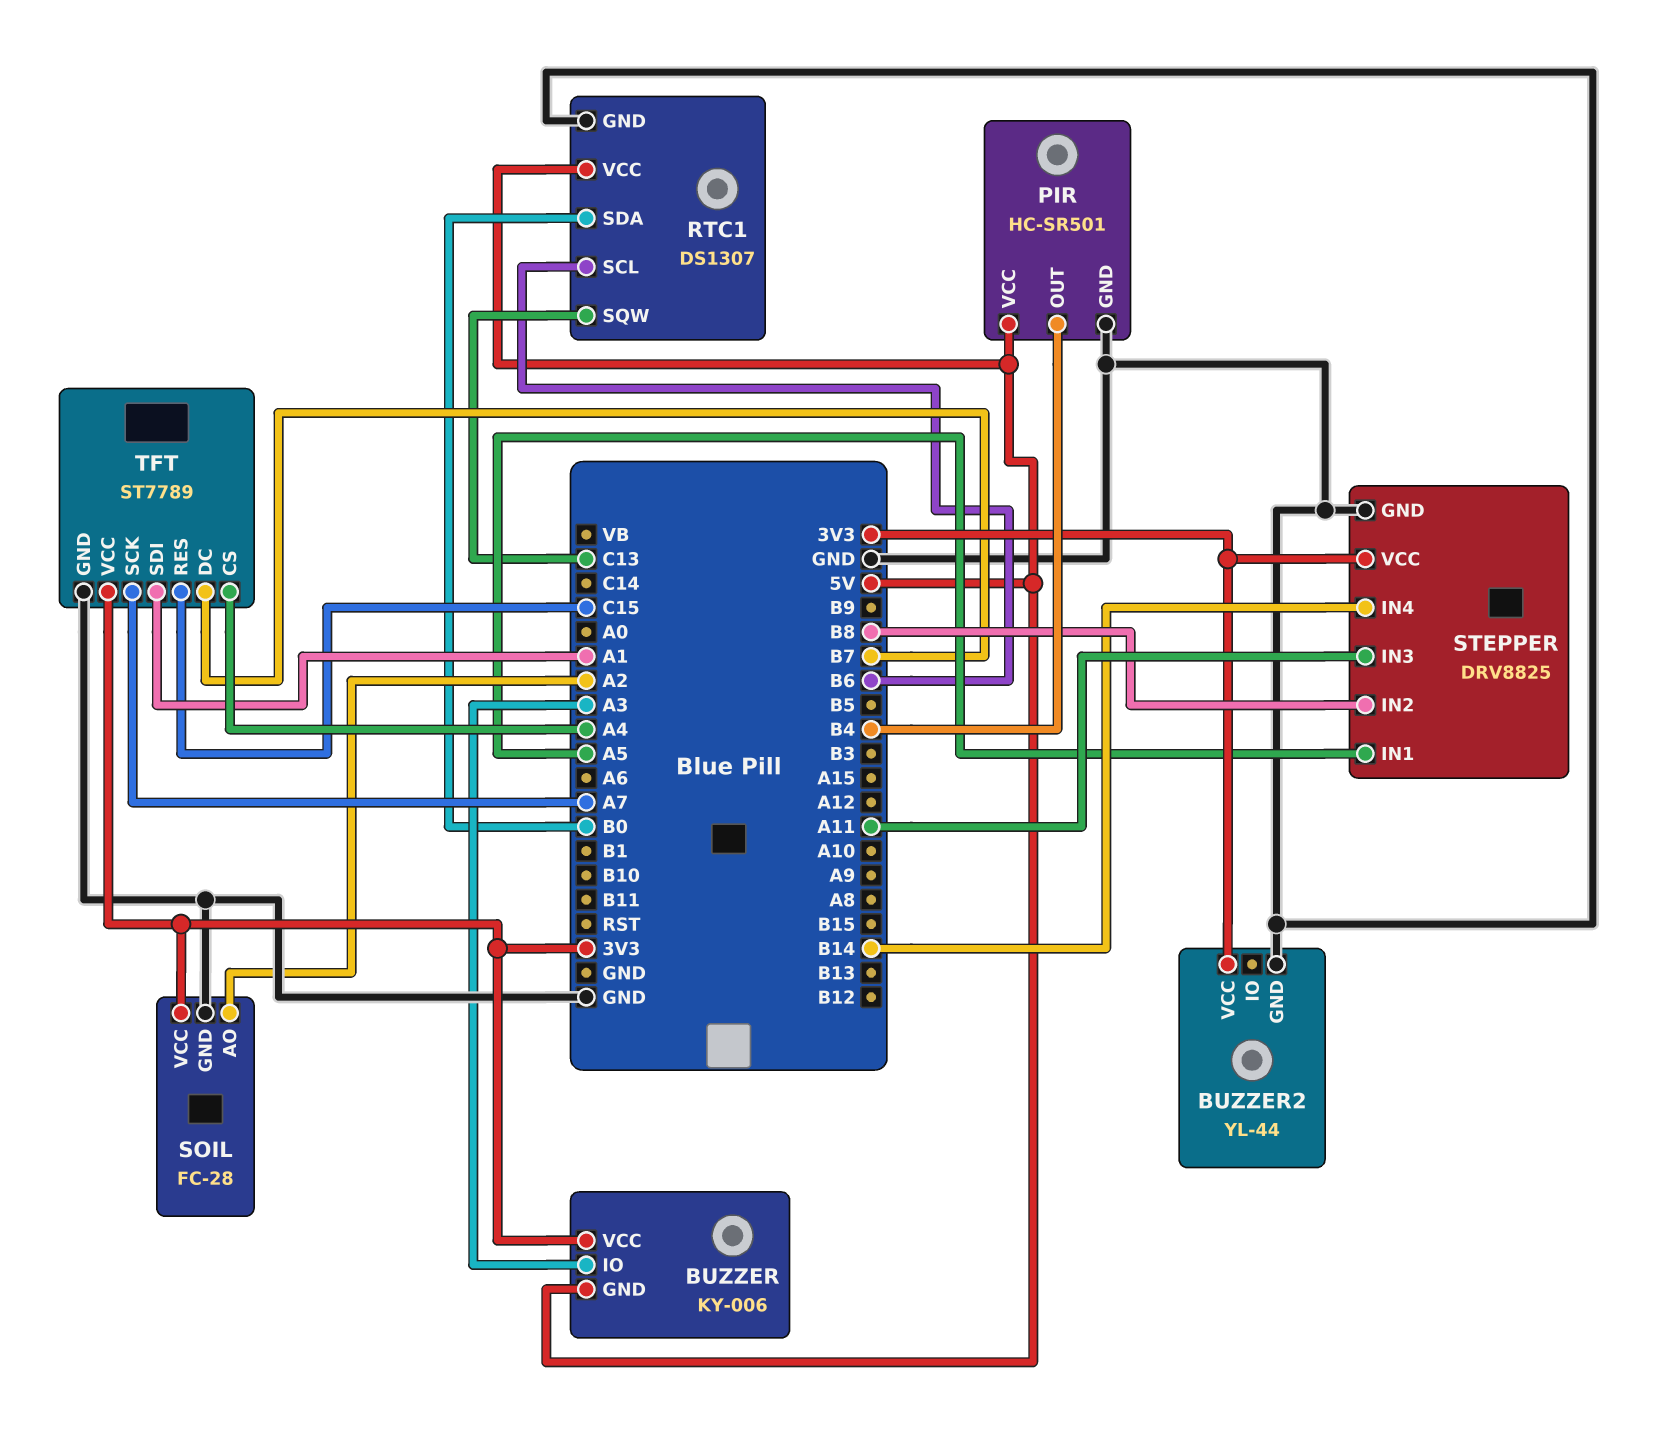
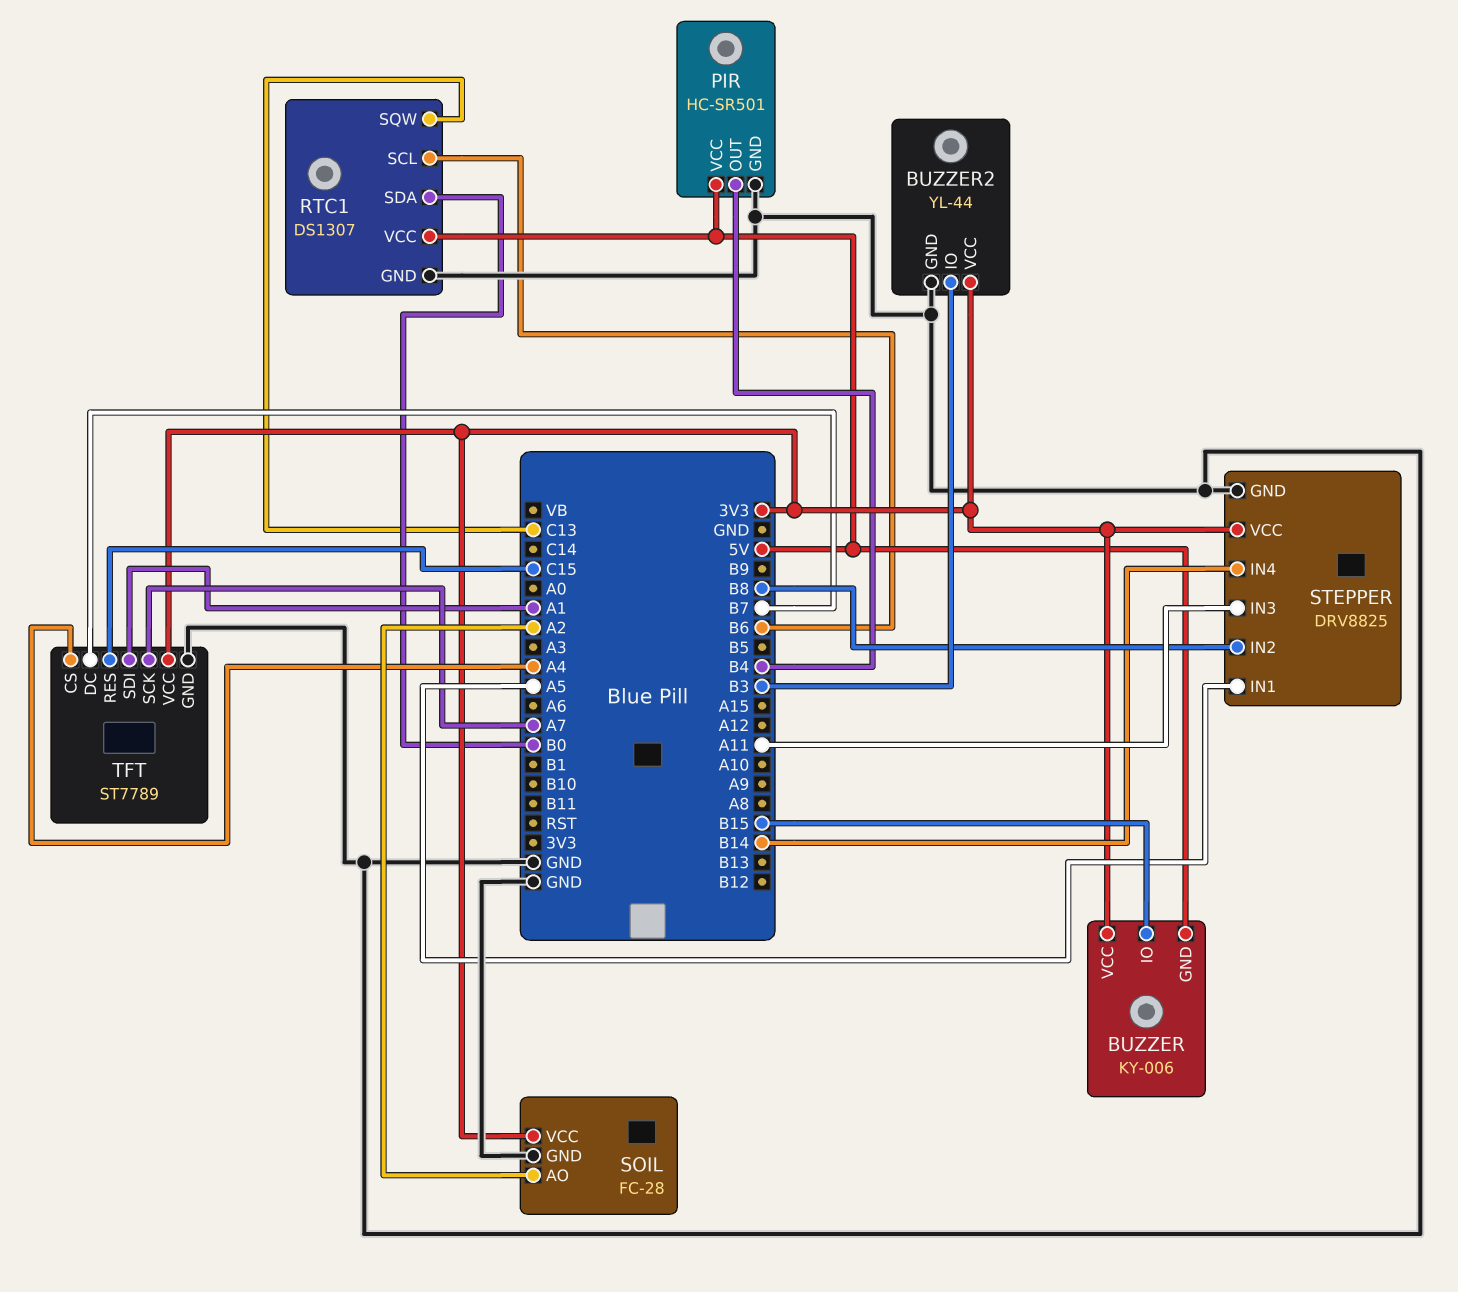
BUZZER pin IO: A3 -> B15
BUZZER2 pin IO: none -> B3

